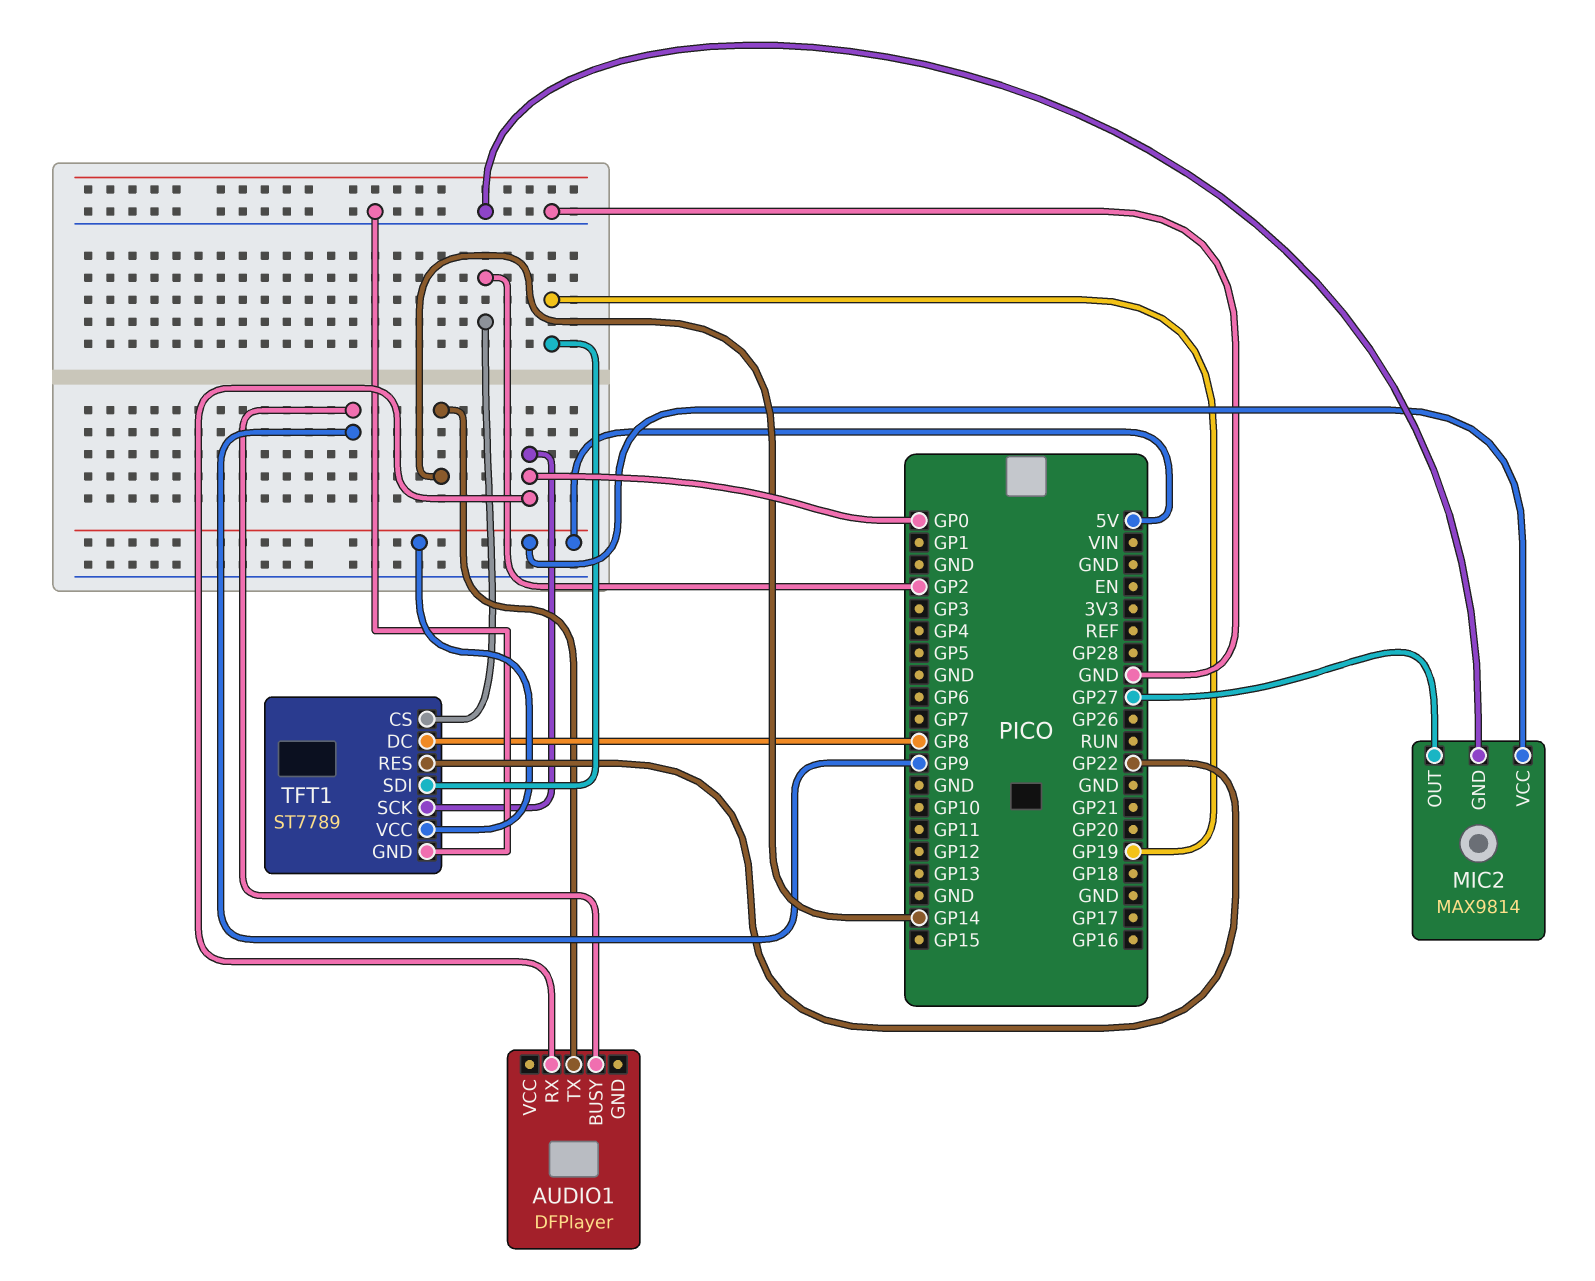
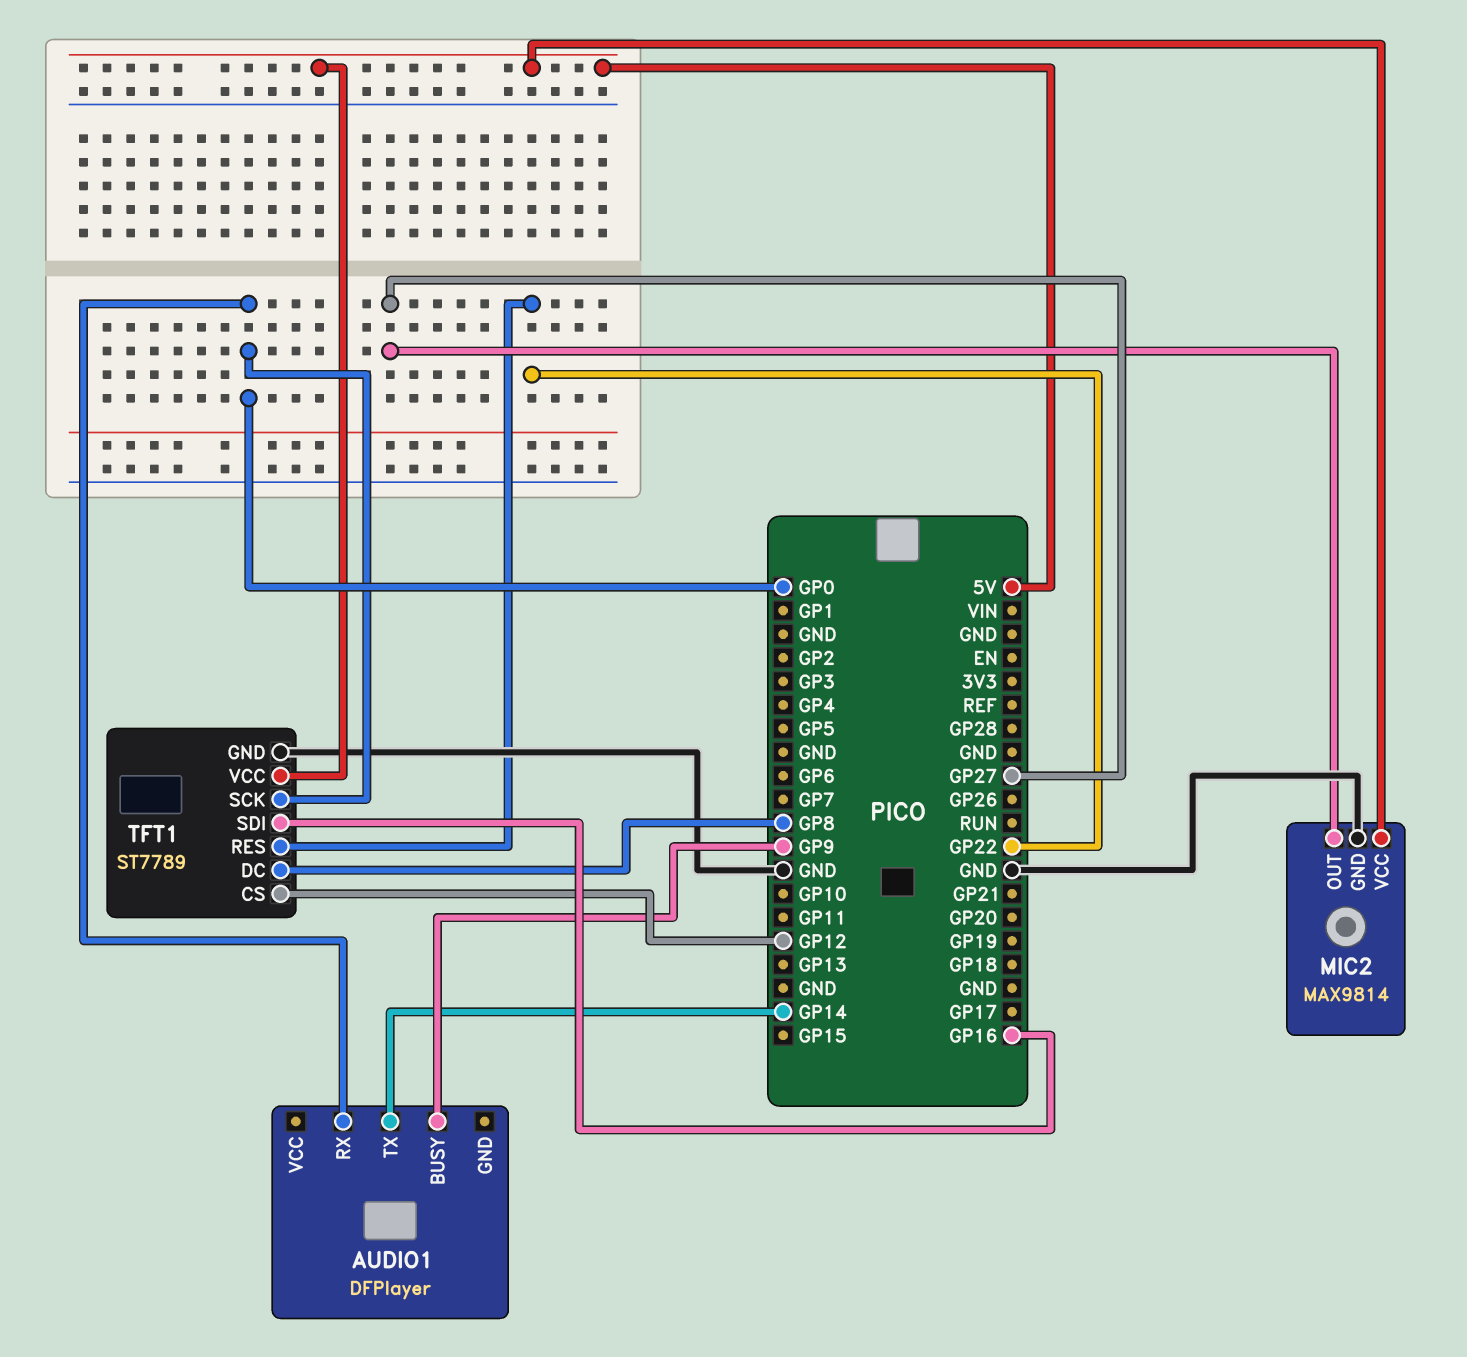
TFT1 pin CS: GP2 -> GP12
TFT1 pin SDI: GP19 -> GP16

